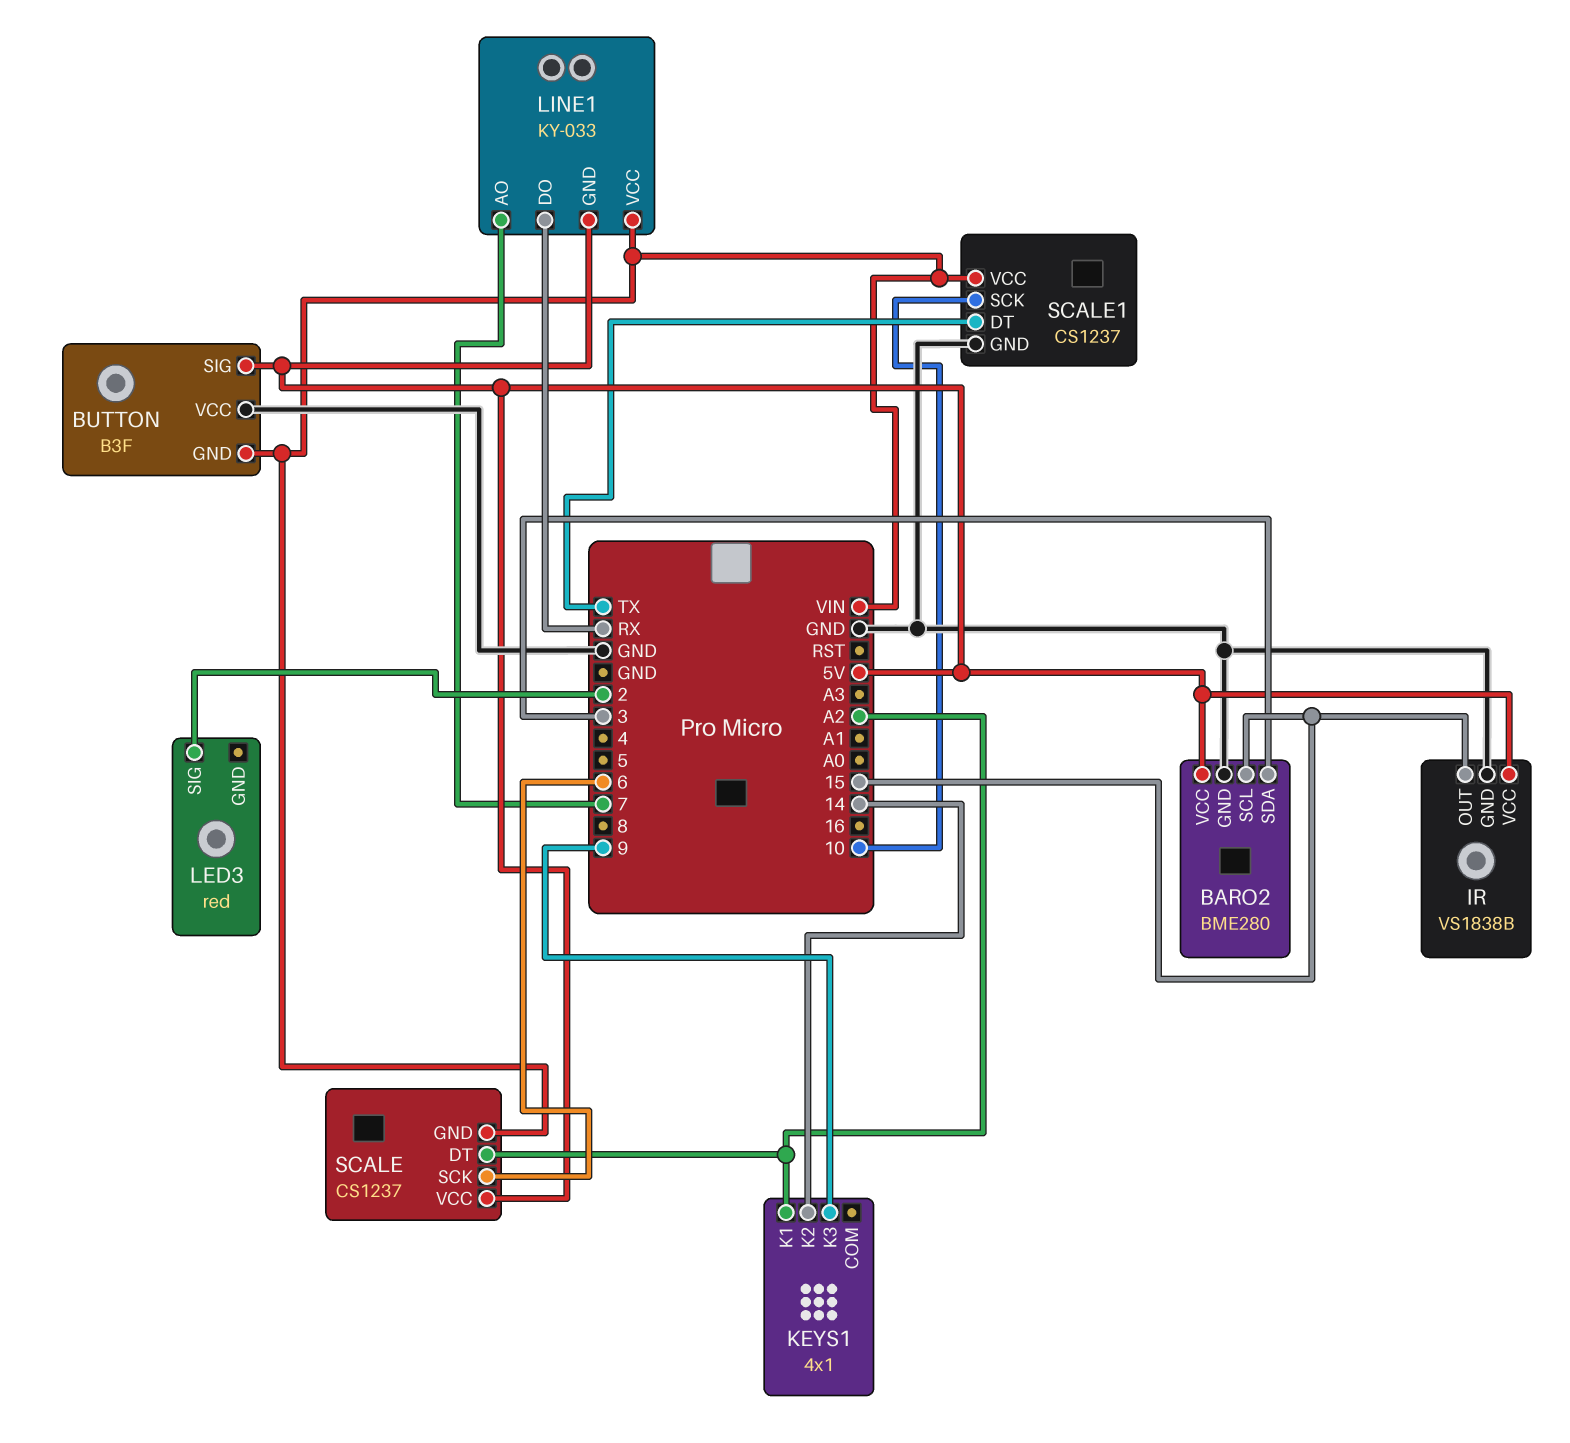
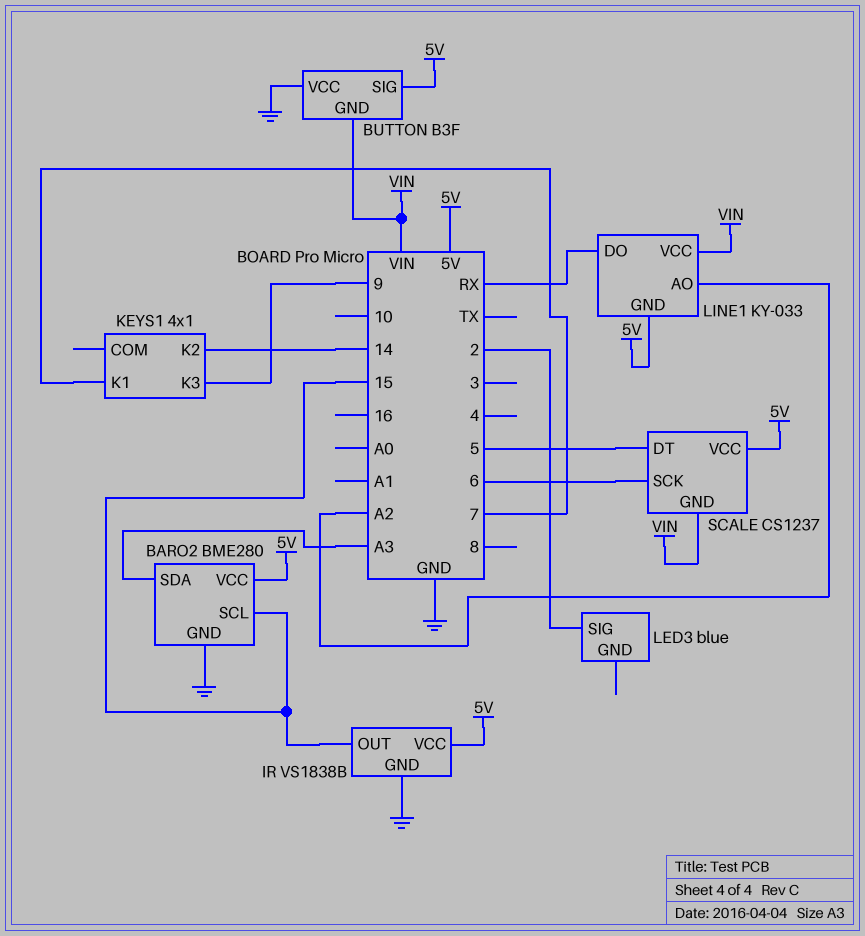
BARO2 pin SDA: 3 -> A3
KEYS1 pin K1: A2 -> 7
LED3: red -> blue
LINE1 pin AO: 7 -> A2
SCALE pin DT: A2 -> 5
SCALE1: CS1237 -> none
SCALE1 pin DT: TX -> none
SCALE1 pin GND: GND -> none
SCALE1 pin SCK: 10 -> none
SCALE1 pin VCC: VIN -> none

